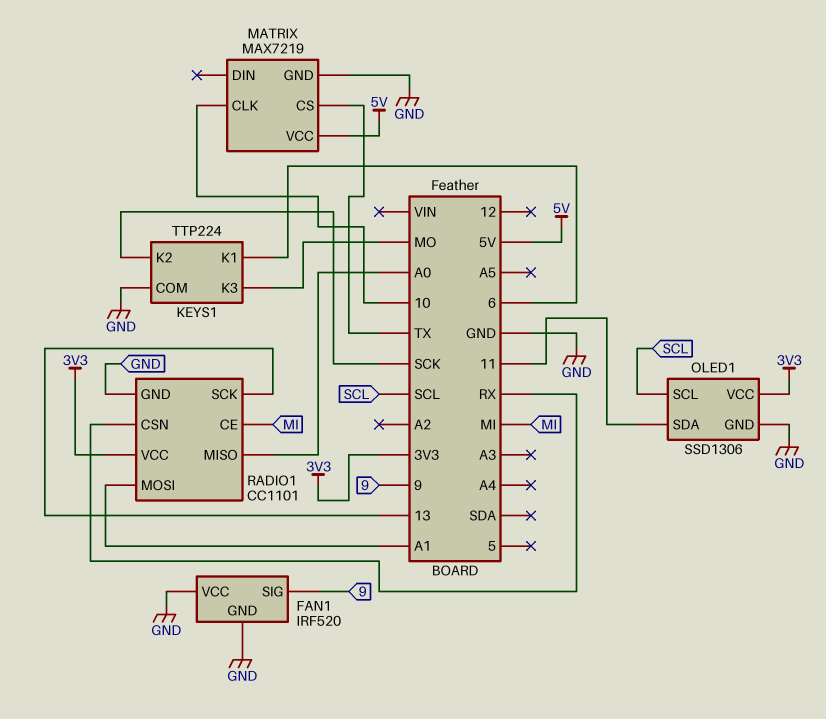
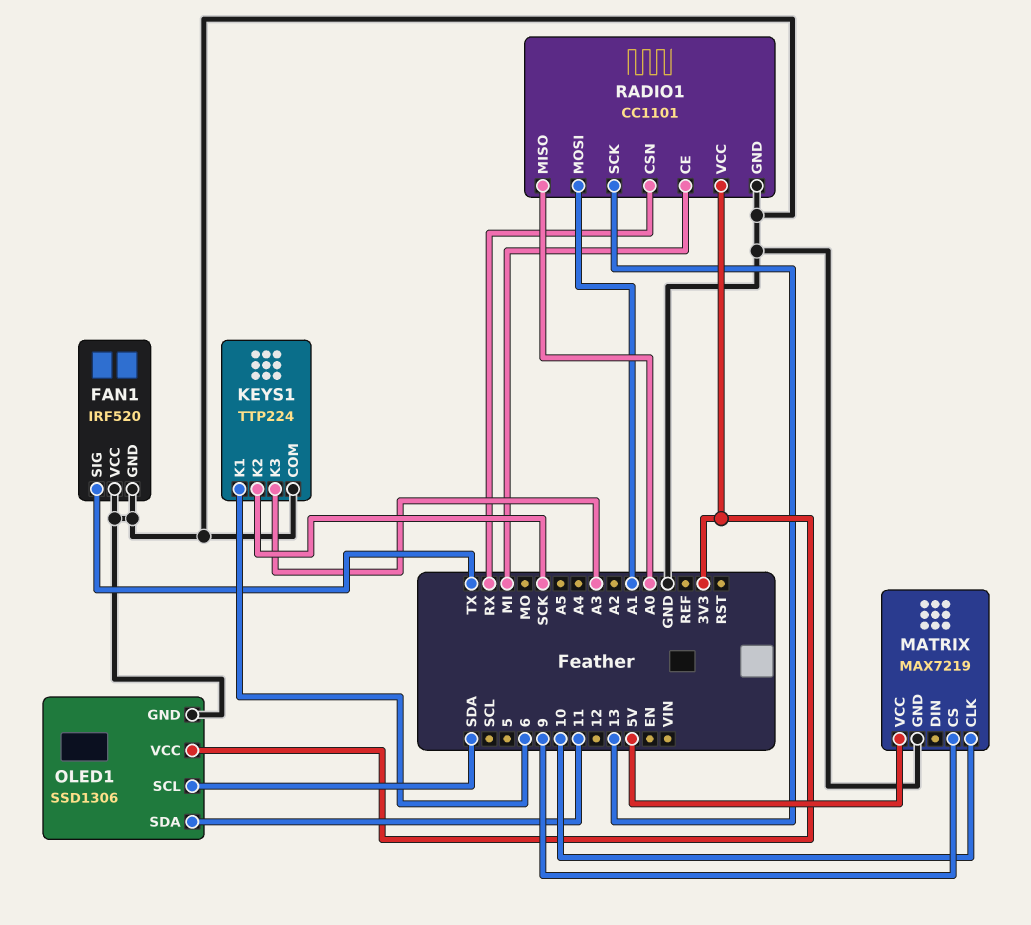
FAN1 pin SIG: 9 -> TX
KEYS1 pin K3: MO -> A3
MATRIX pin CS: TX -> 9
OLED1 pin SCL: SCL -> SDA

